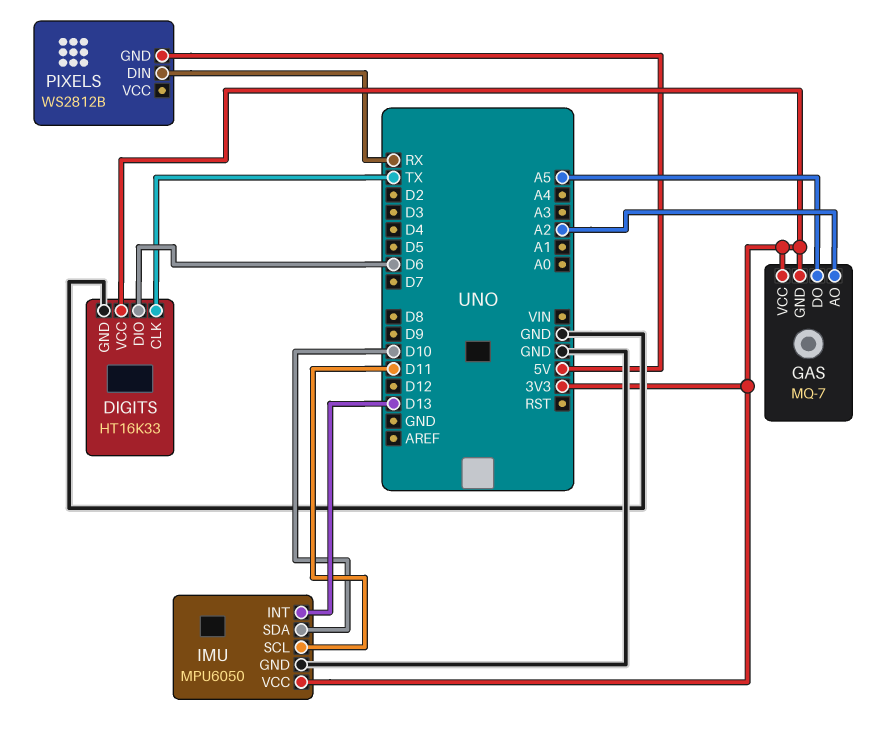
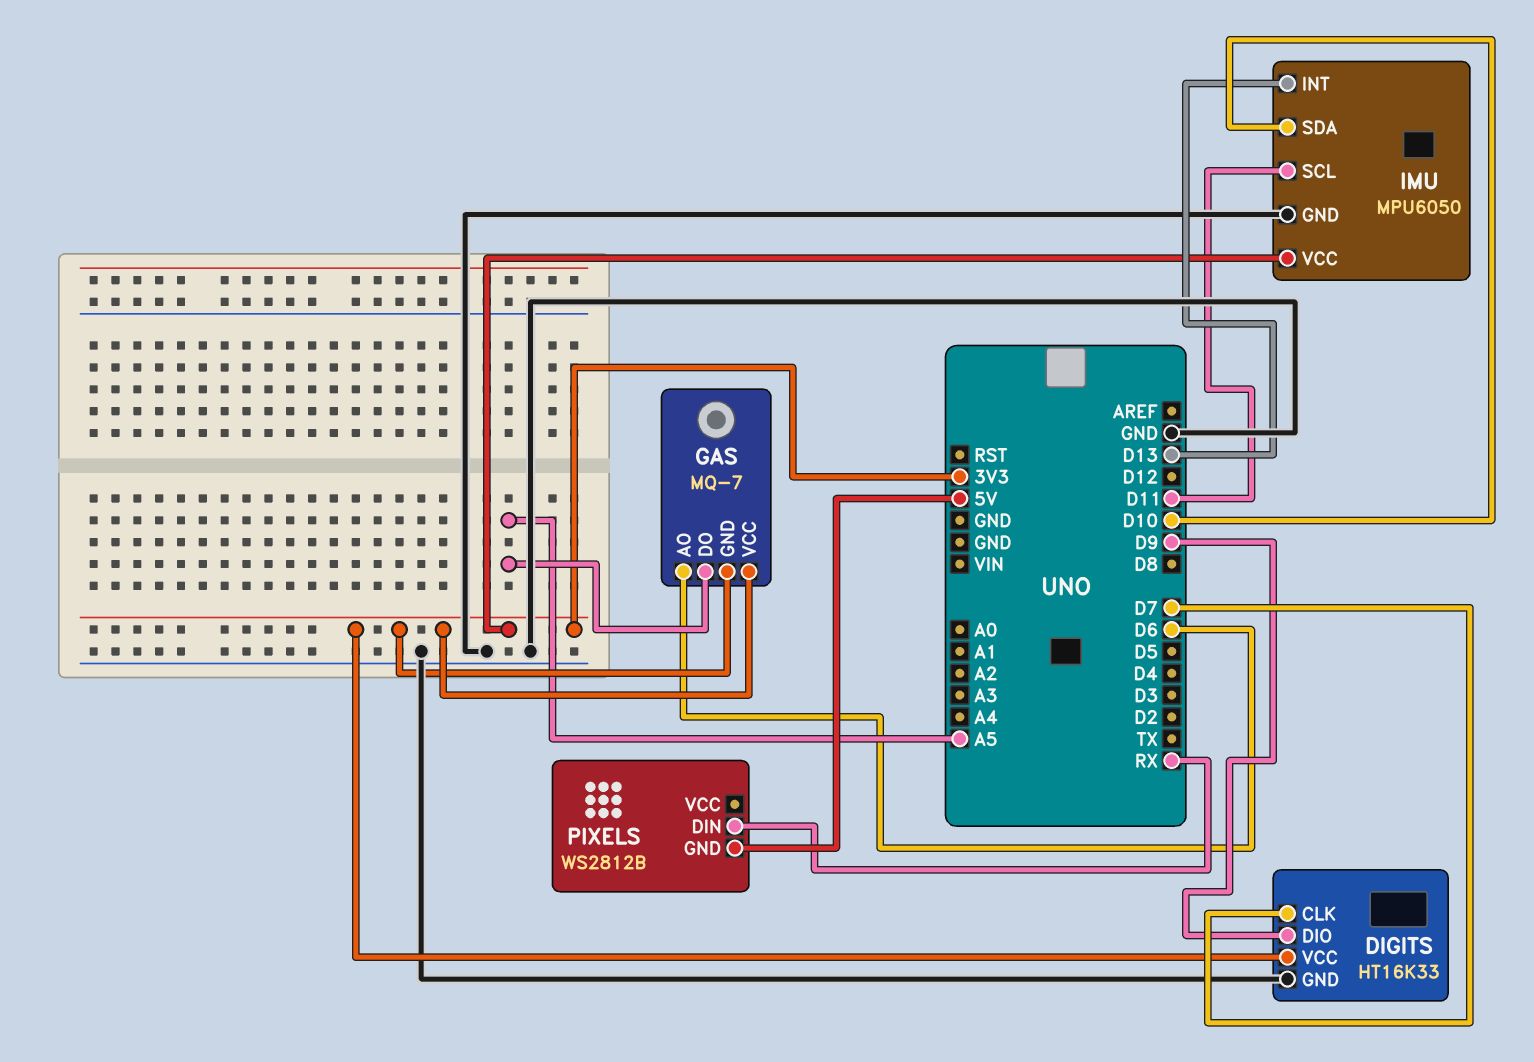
DIGITS pin CLK: TX -> D7
DIGITS pin DIO: D6 -> D9
GAS pin AO: A2 -> D6

